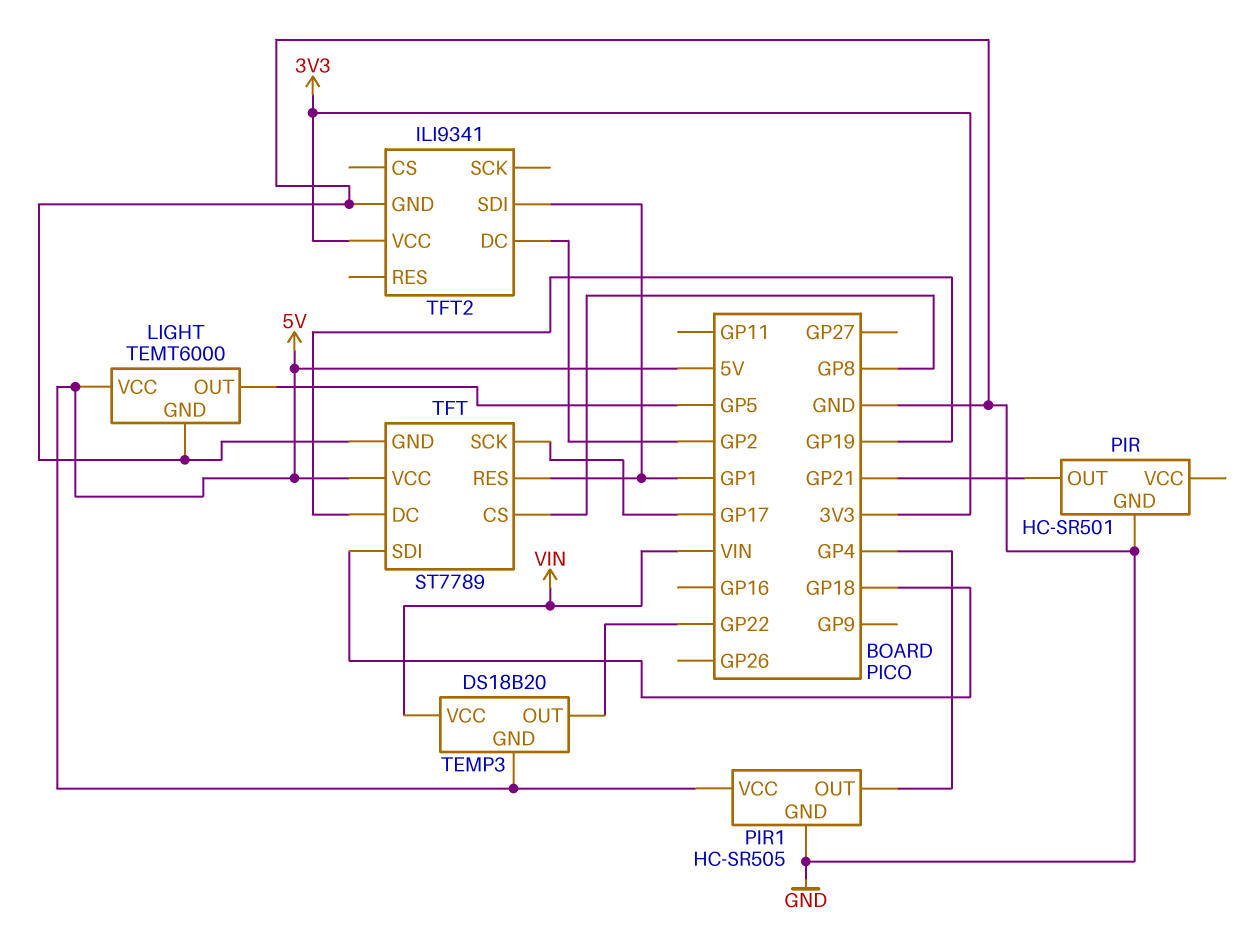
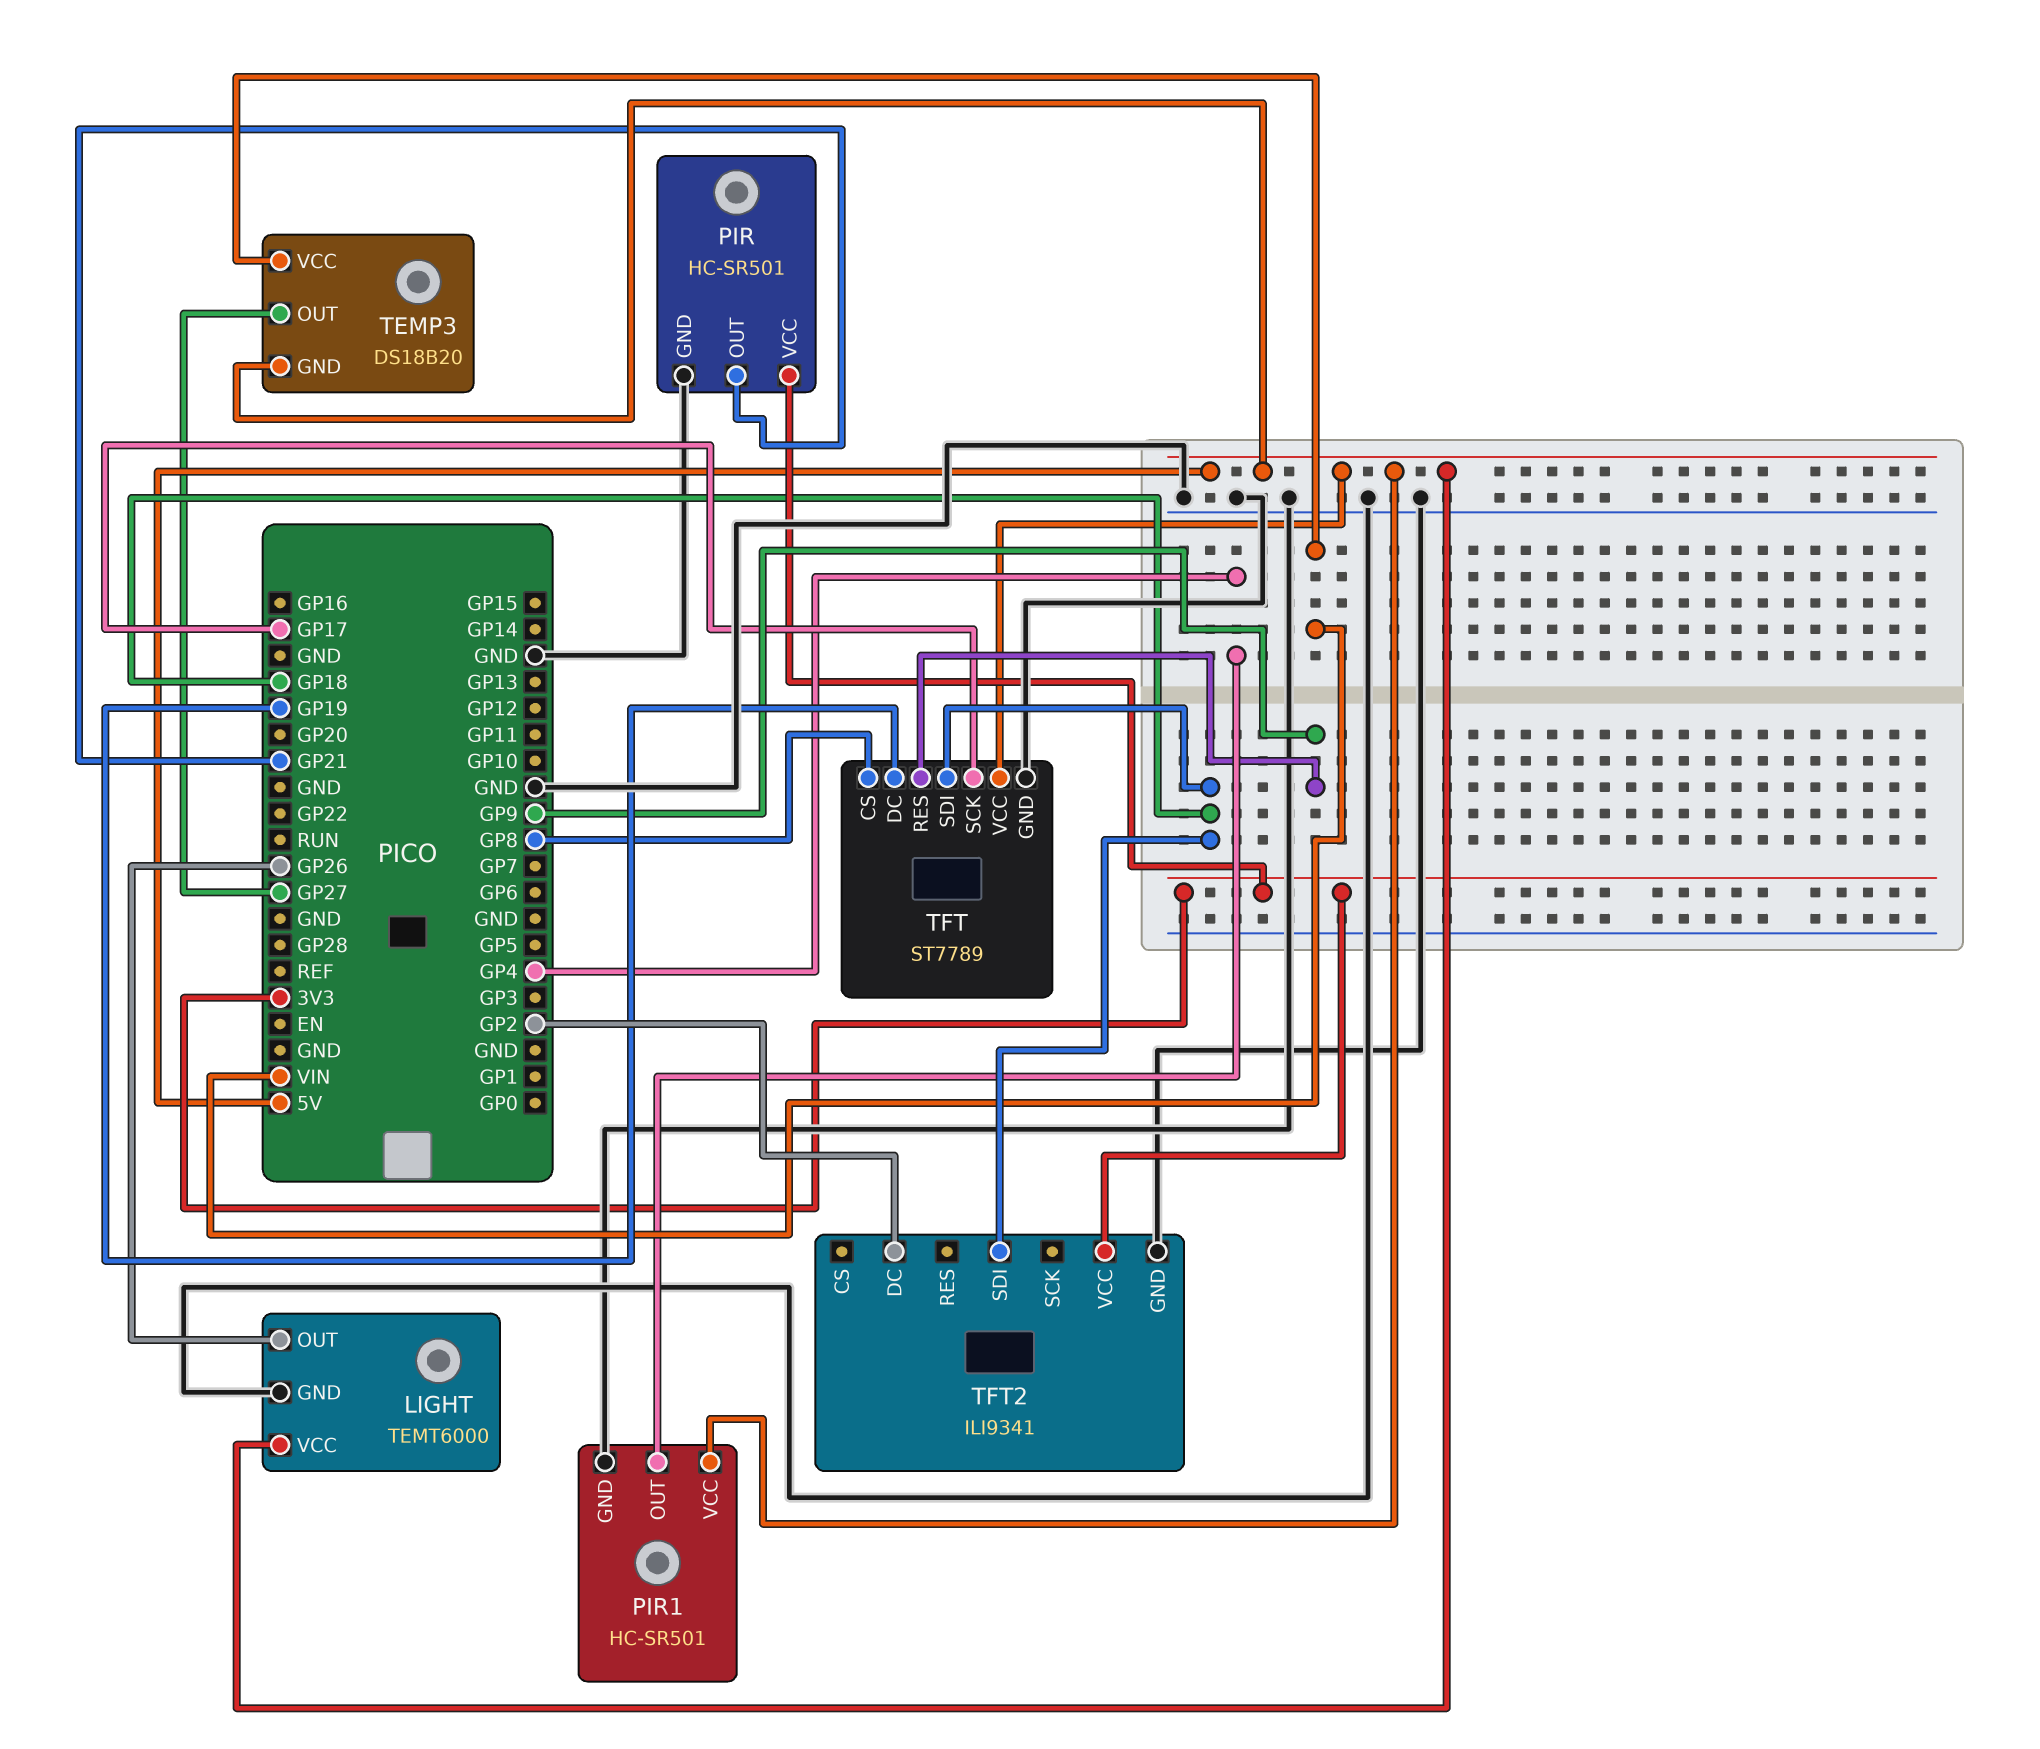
LIGHT pin OUT: GP5 -> GP26
PIR pin VCC: none -> 3V3
PIR1: HC-SR505 -> HC-SR501
TEMP3 pin OUT: GP22 -> GP27
TFT pin RES: GP1 -> GP9
TFT2 pin SDI: GP1 -> GP18

